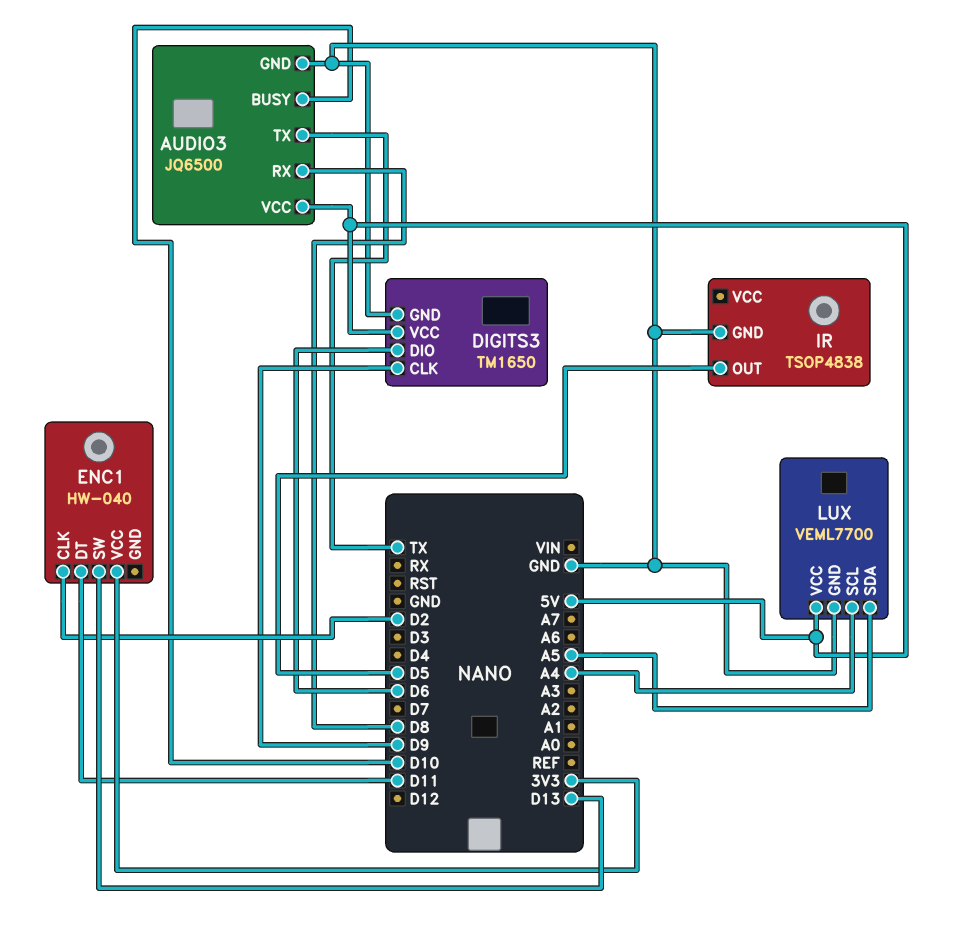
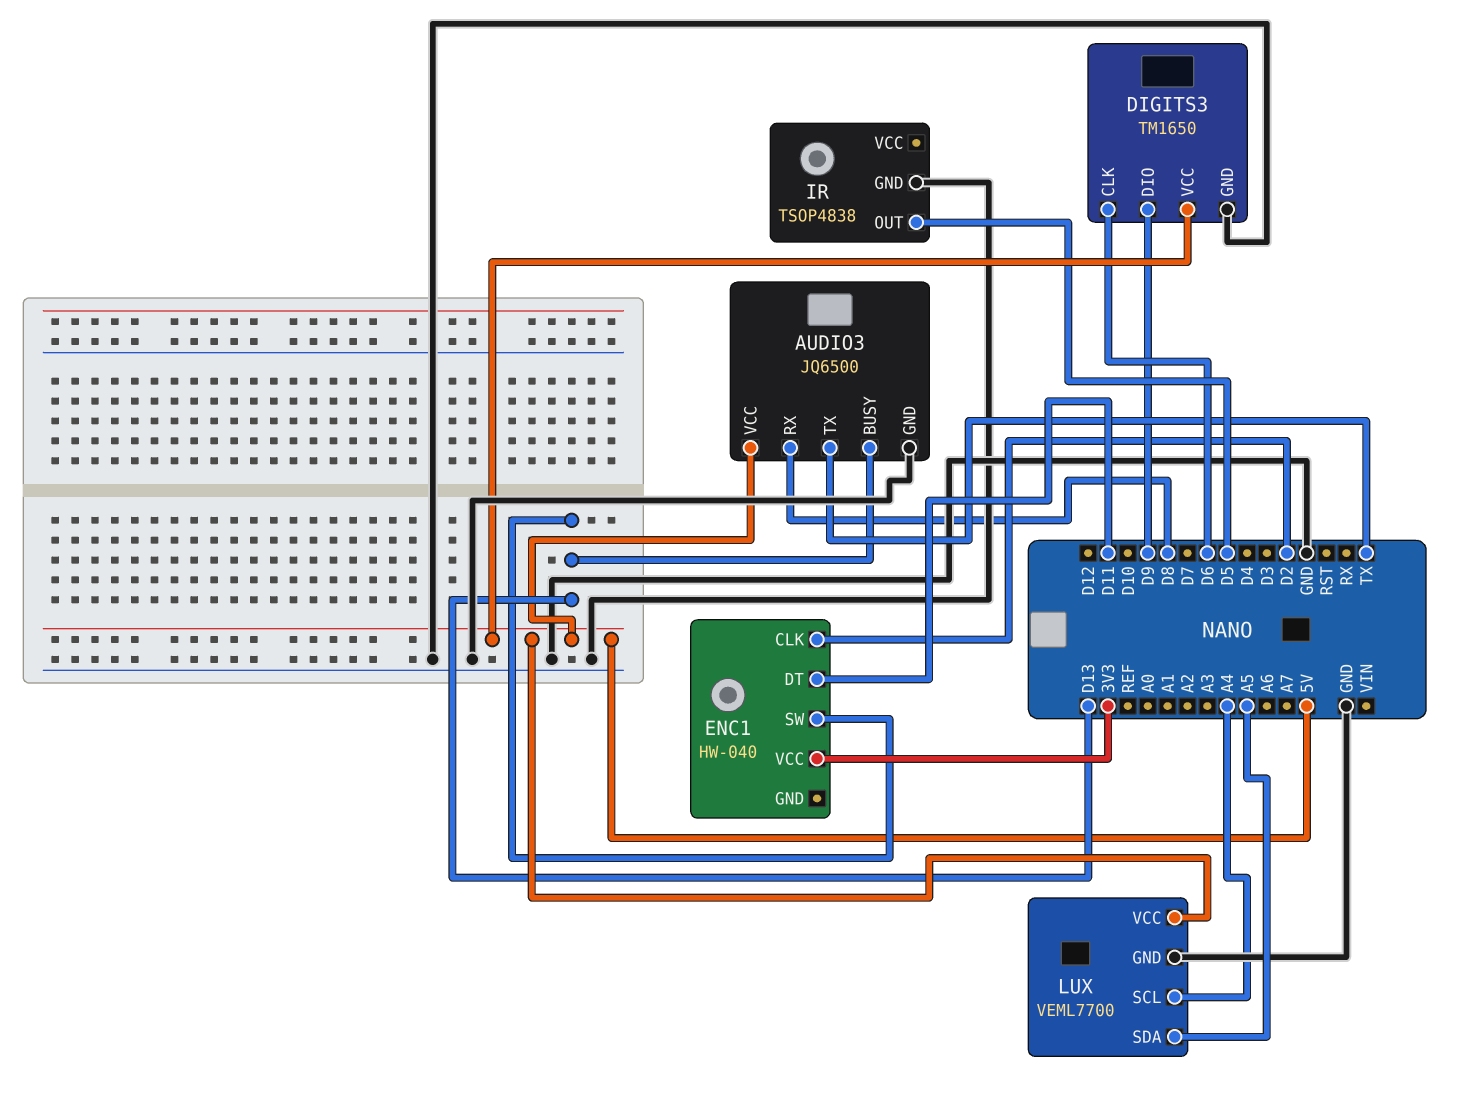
AUDIO3 pin BUSY: D10 -> D13
DIGITS3 pin CLK: D9 -> D6
DIGITS3 pin DIO: D6 -> D9

